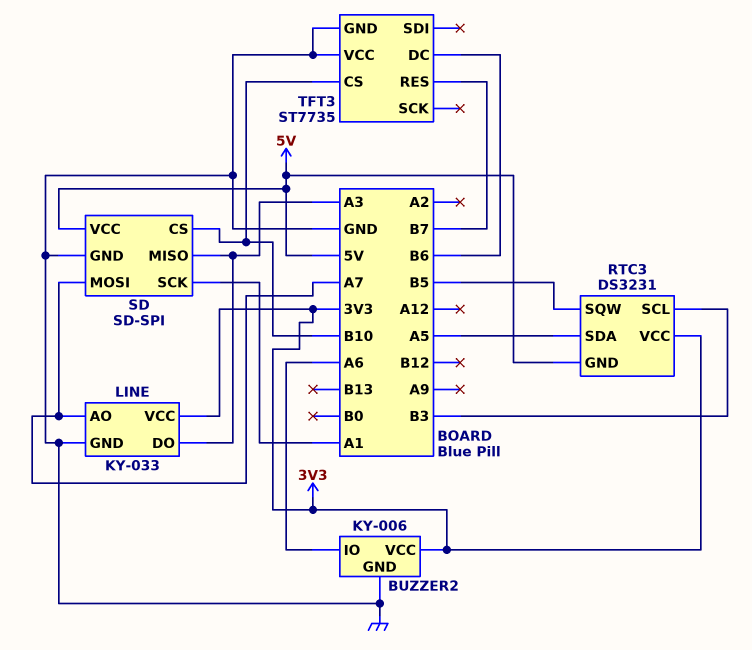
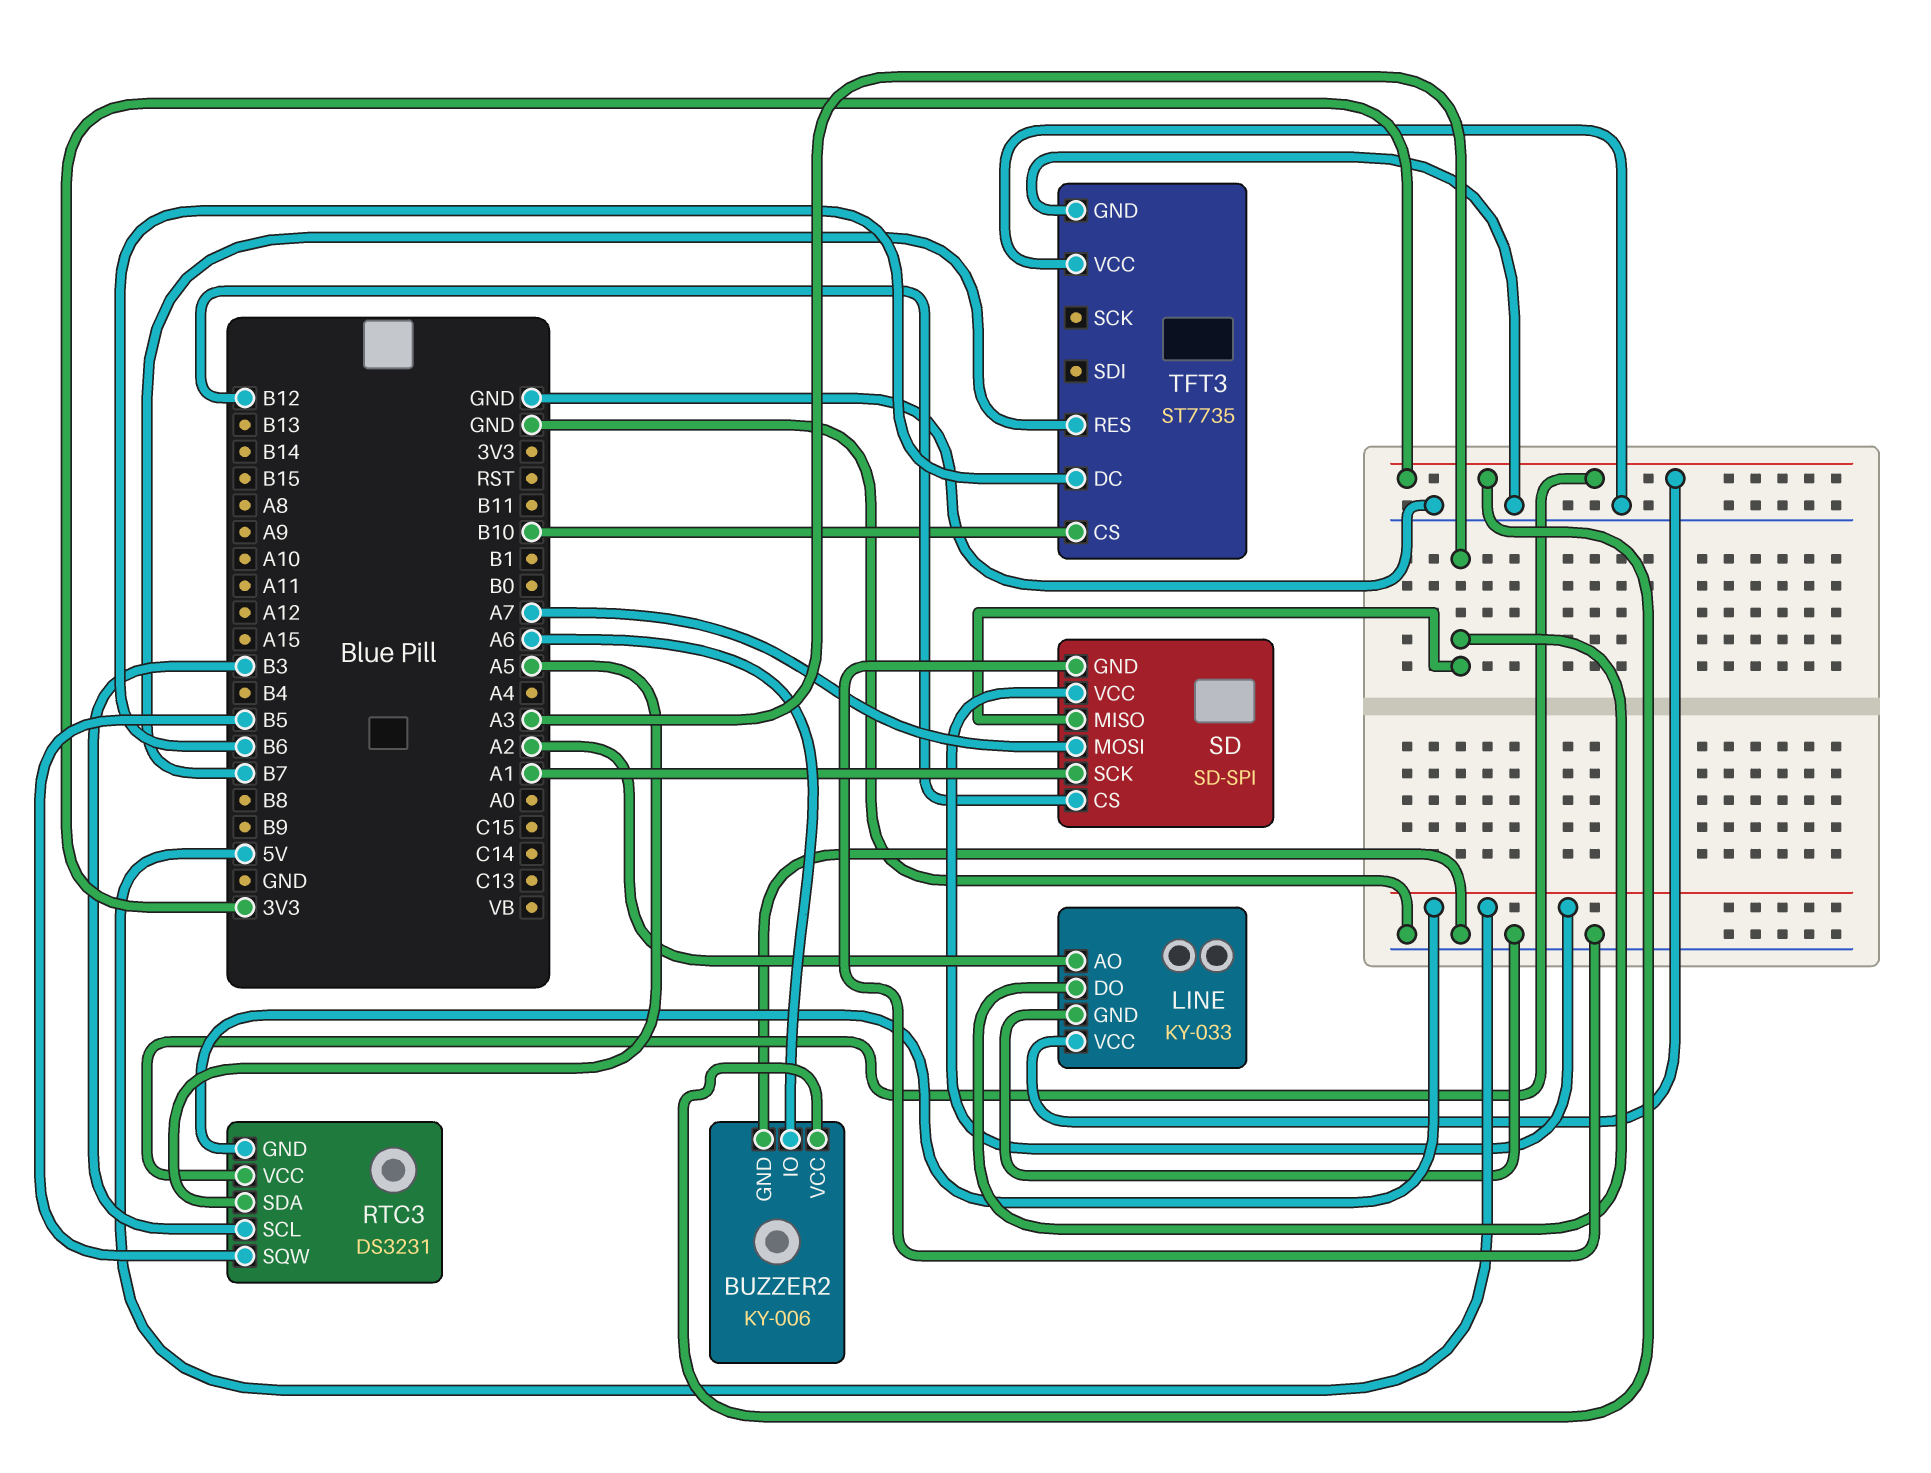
LINE pin AO: A7 -> A2
SD pin CS: B10 -> B12

